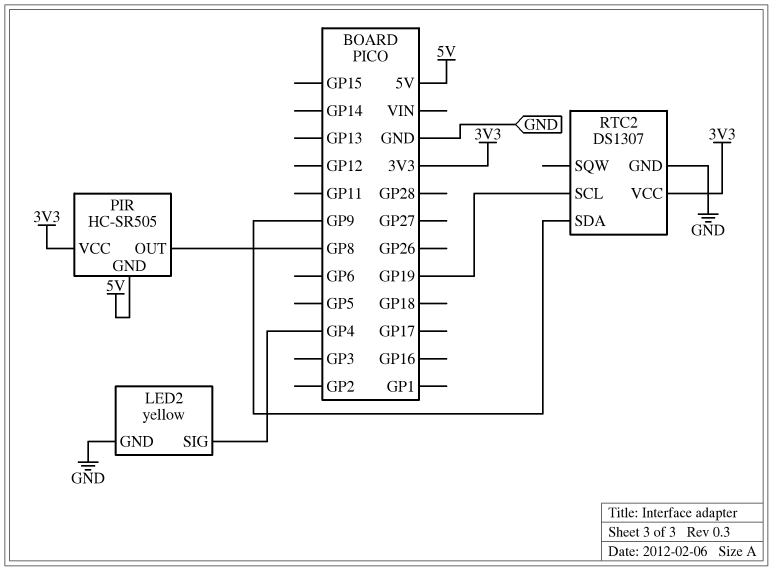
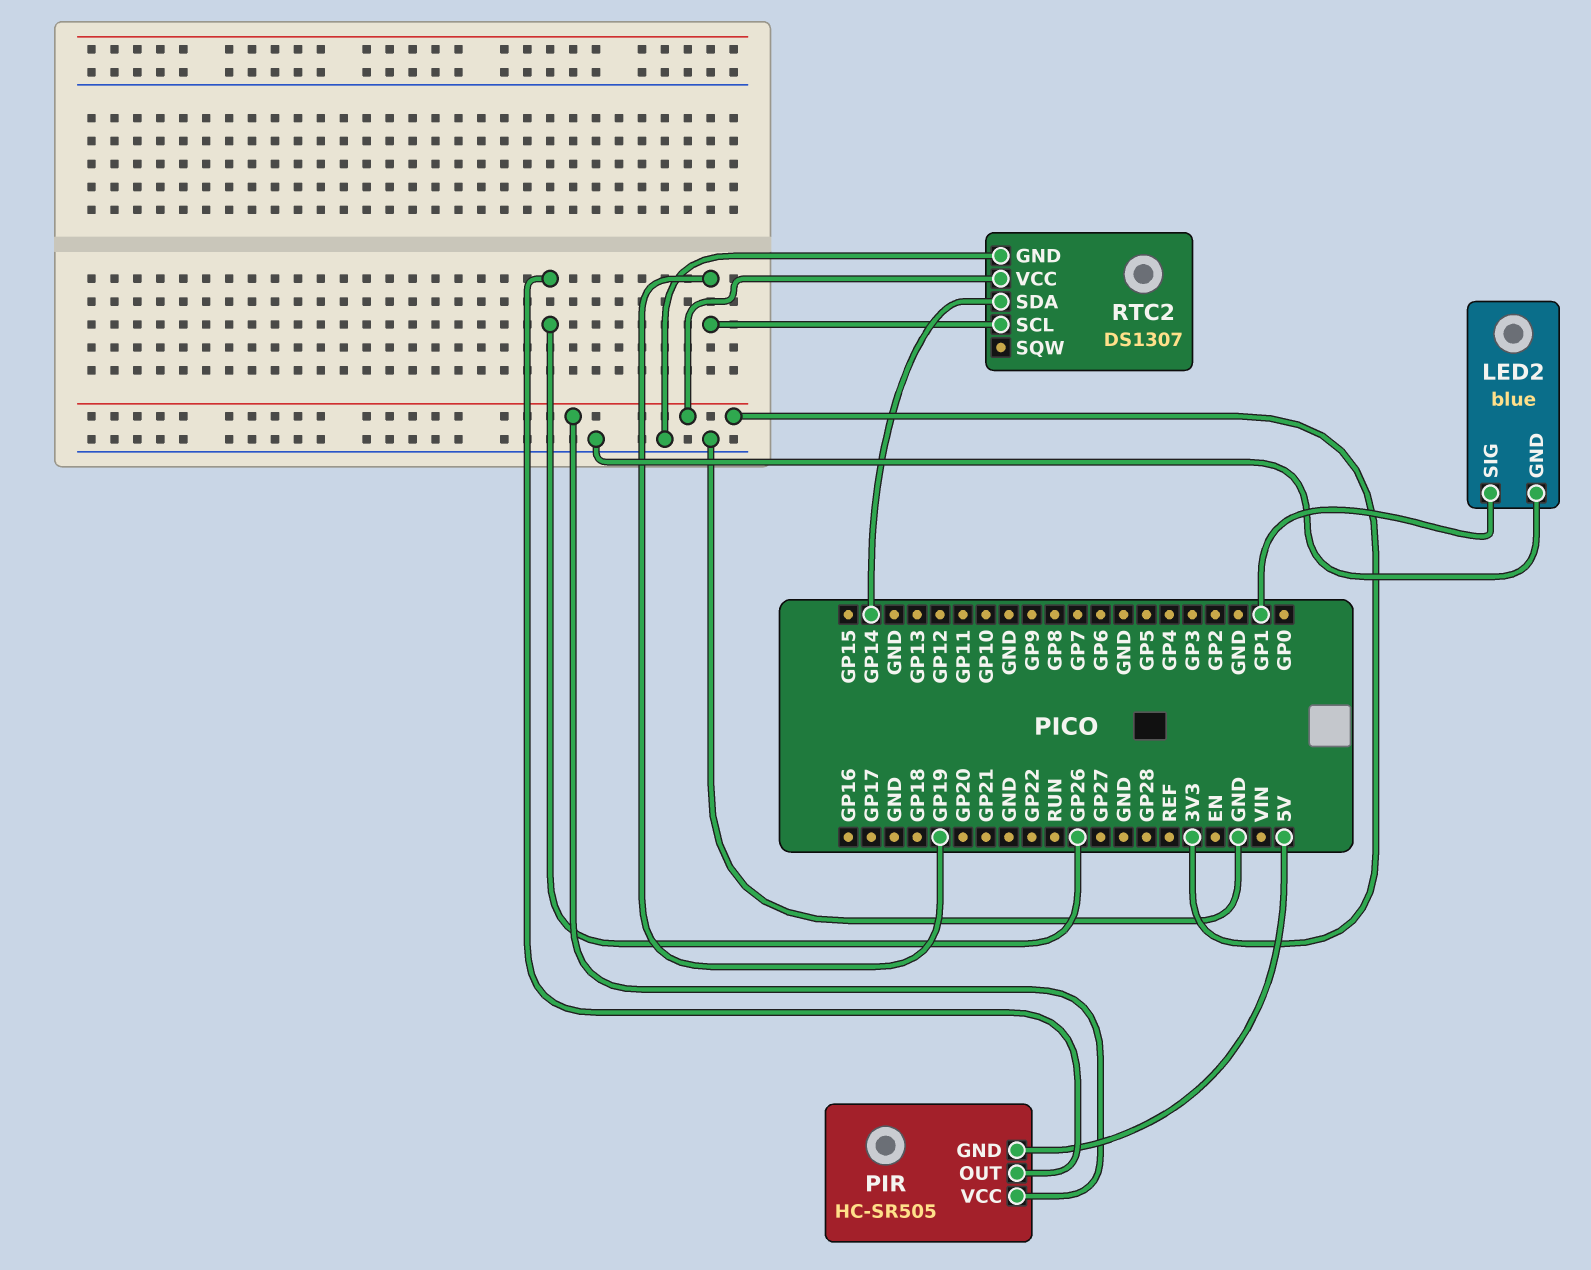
LED2: yellow -> blue
LED2 pin SIG: GP4 -> GP1
PIR pin OUT: GP8 -> GP26
RTC2 pin SDA: GP9 -> GP14

